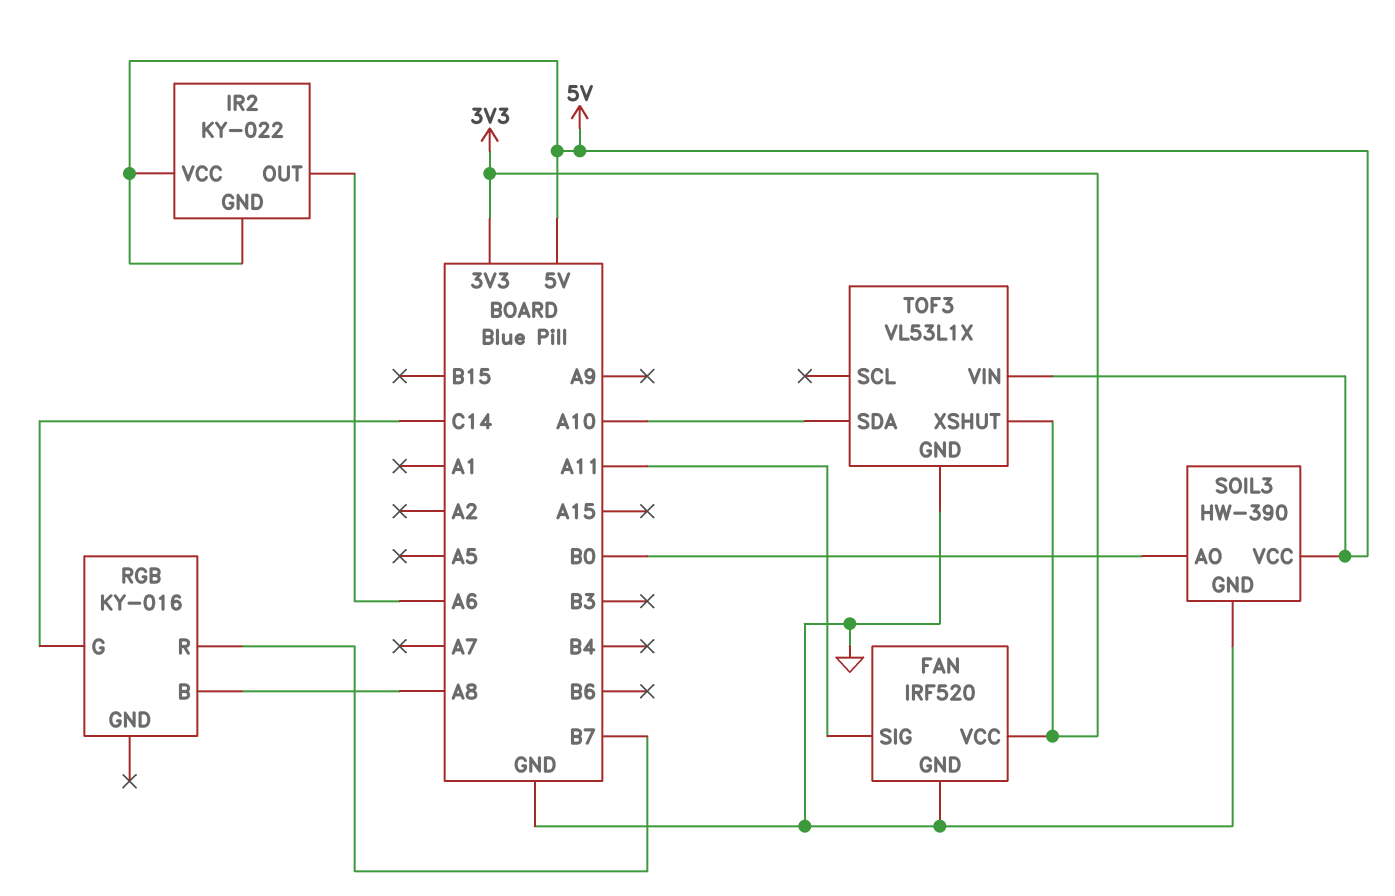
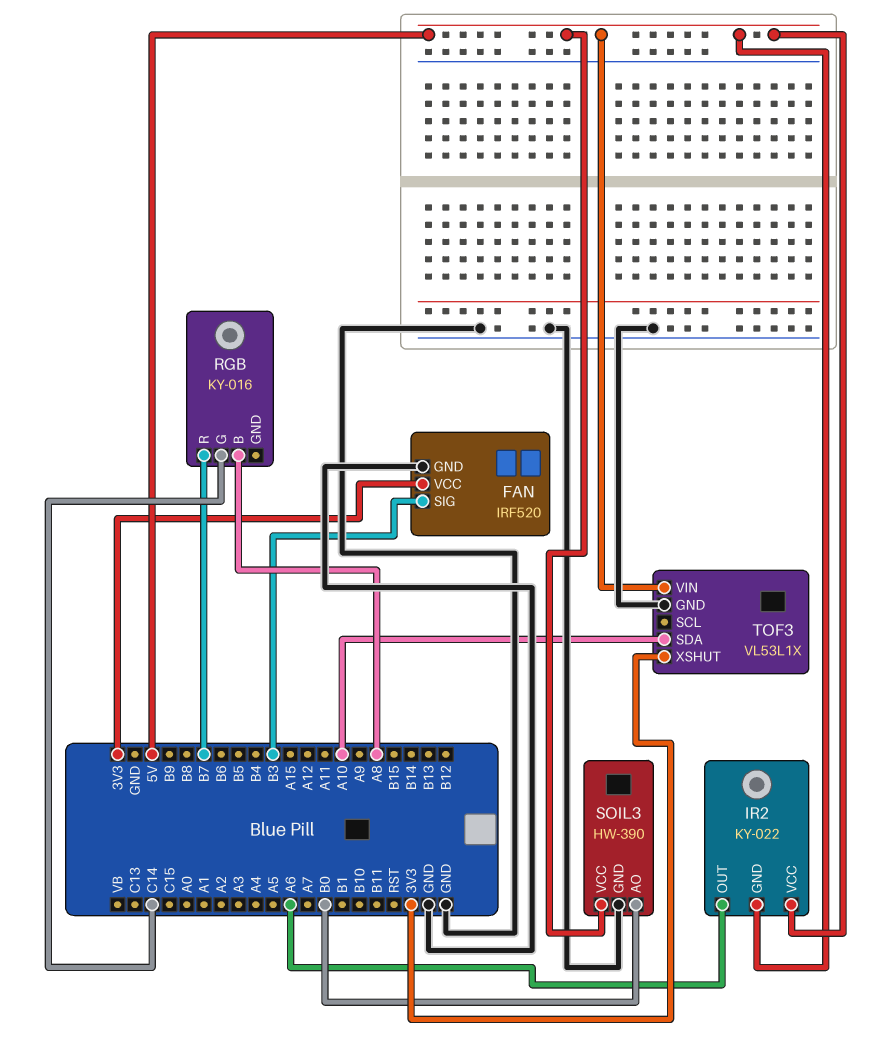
FAN pin SIG: A11 -> B3

